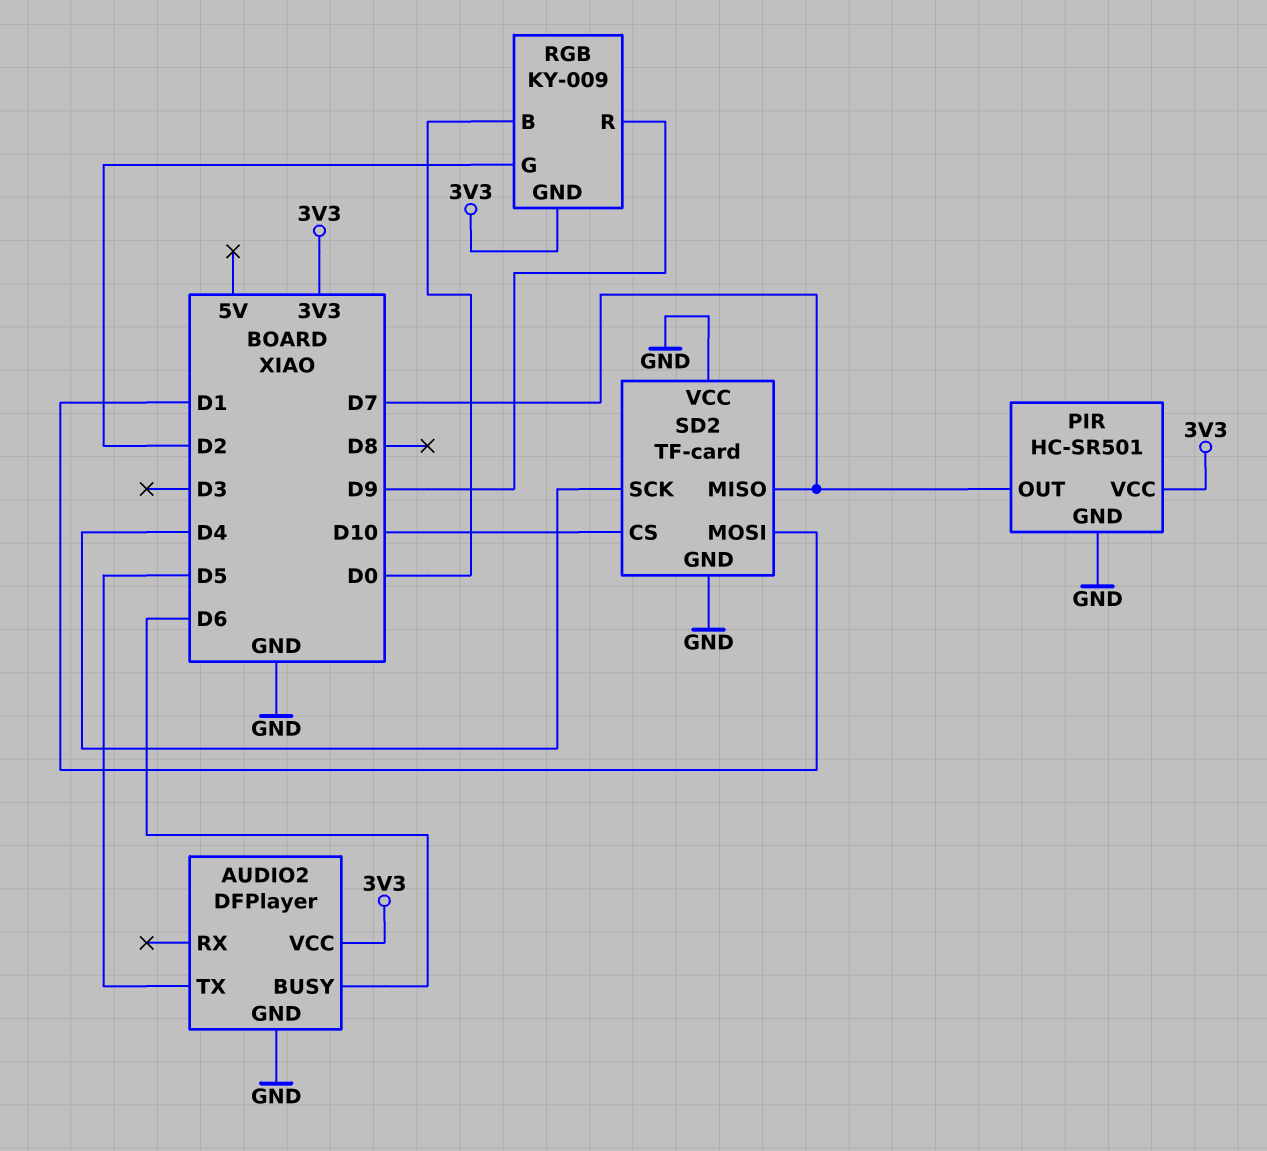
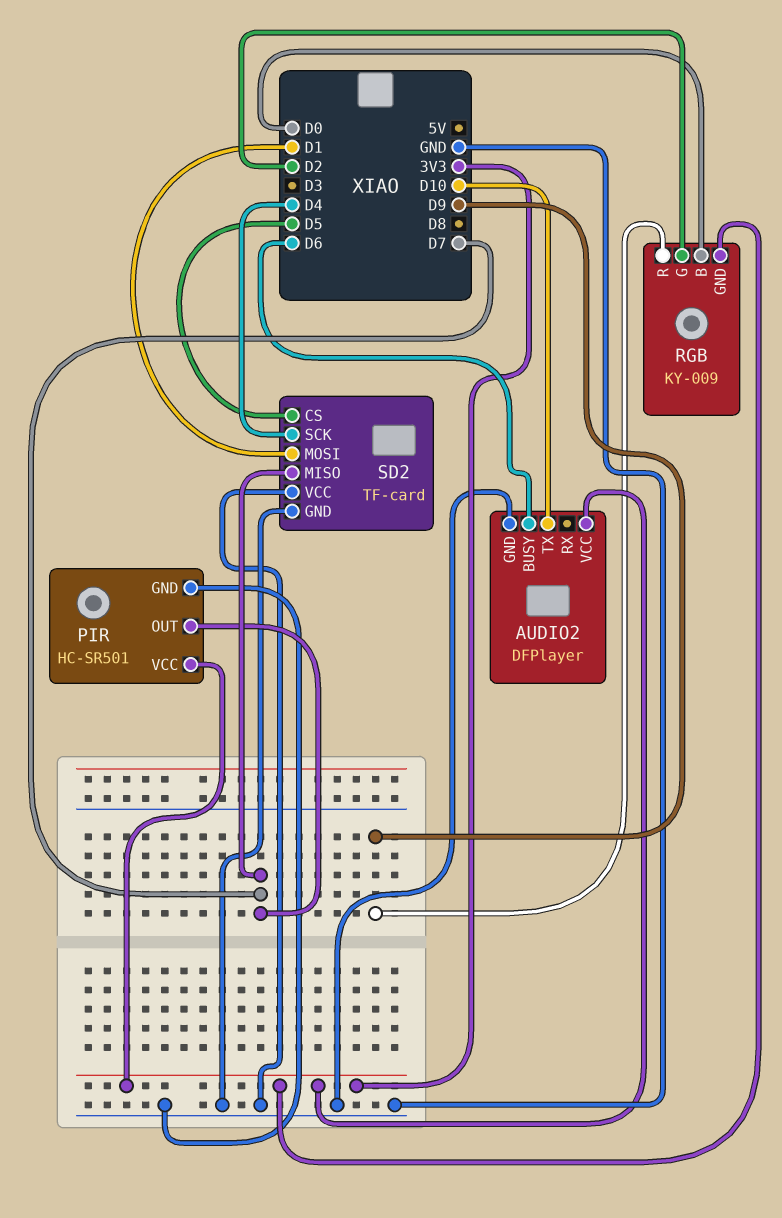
AUDIO2 pin TX: D5 -> D10
SD2 pin CS: D10 -> D5

